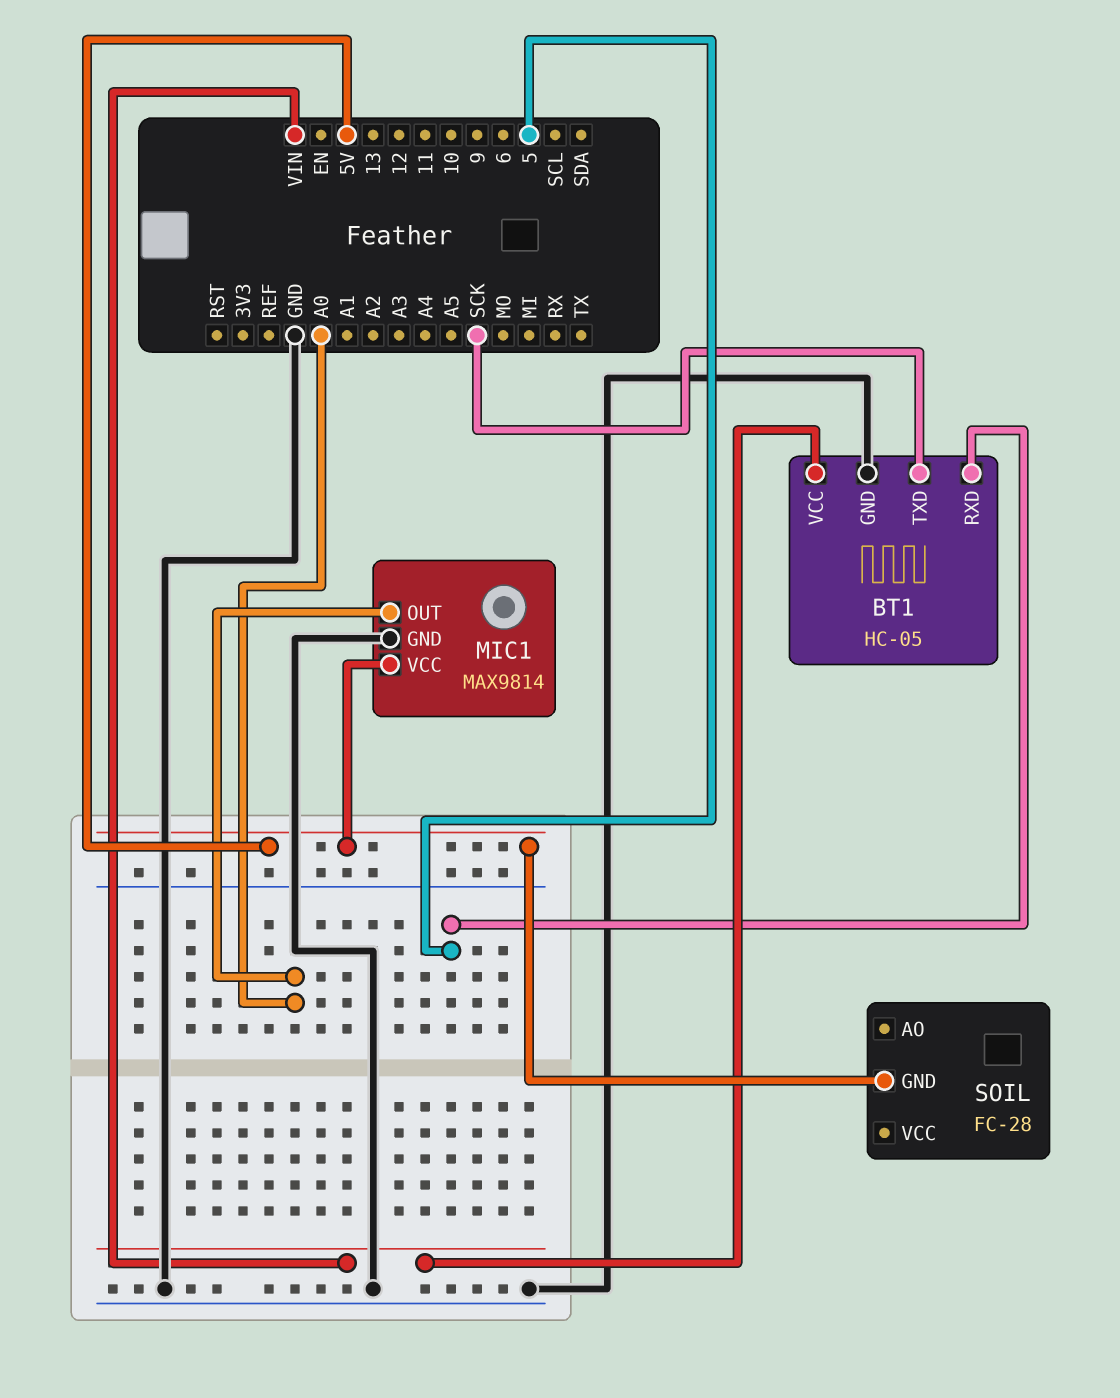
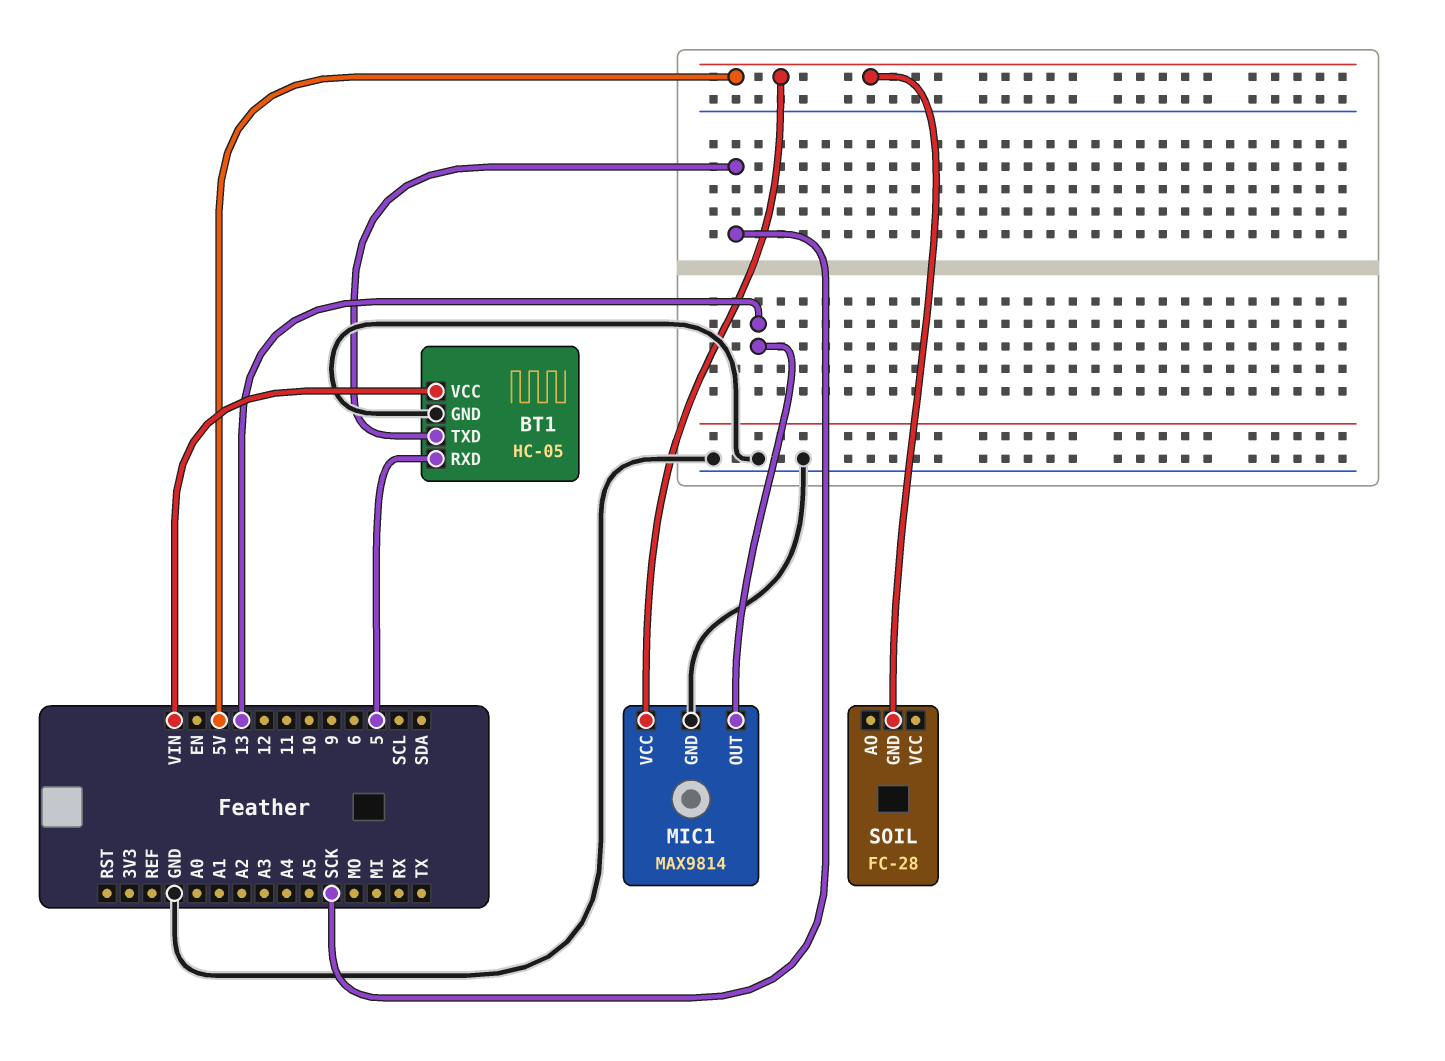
MIC1 pin OUT: A0 -> 13

